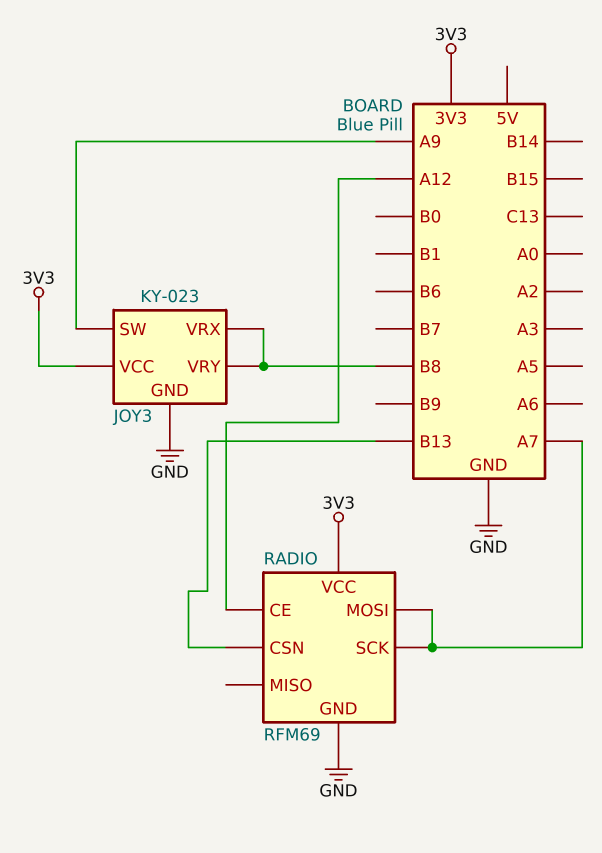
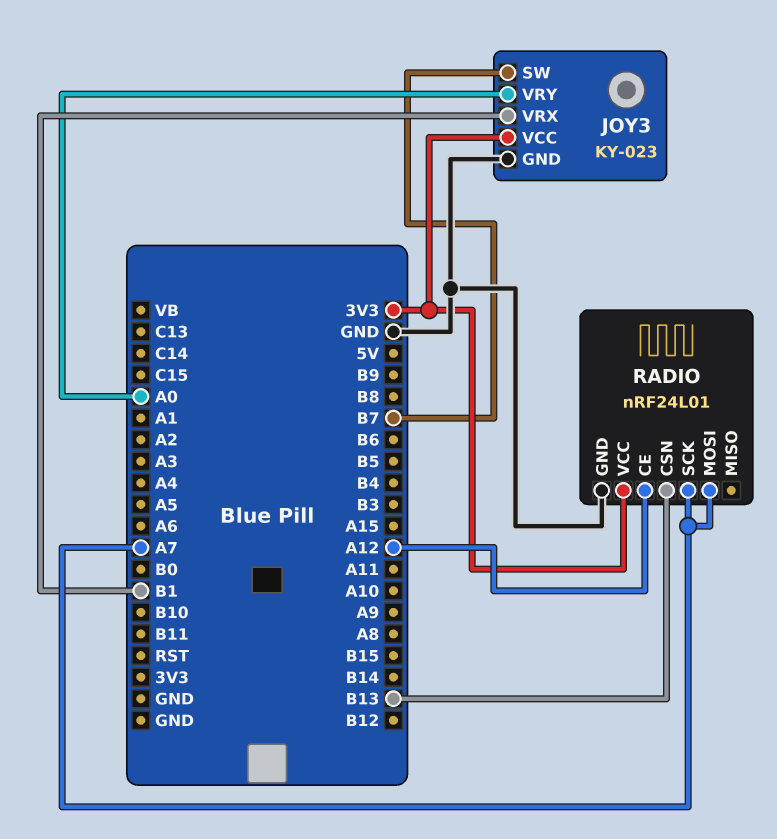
JOY3 pin SW: A9 -> B7
JOY3 pin VRX: B8 -> B1
JOY3 pin VRY: B8 -> A0
RADIO: RFM69 -> nRF24L01

